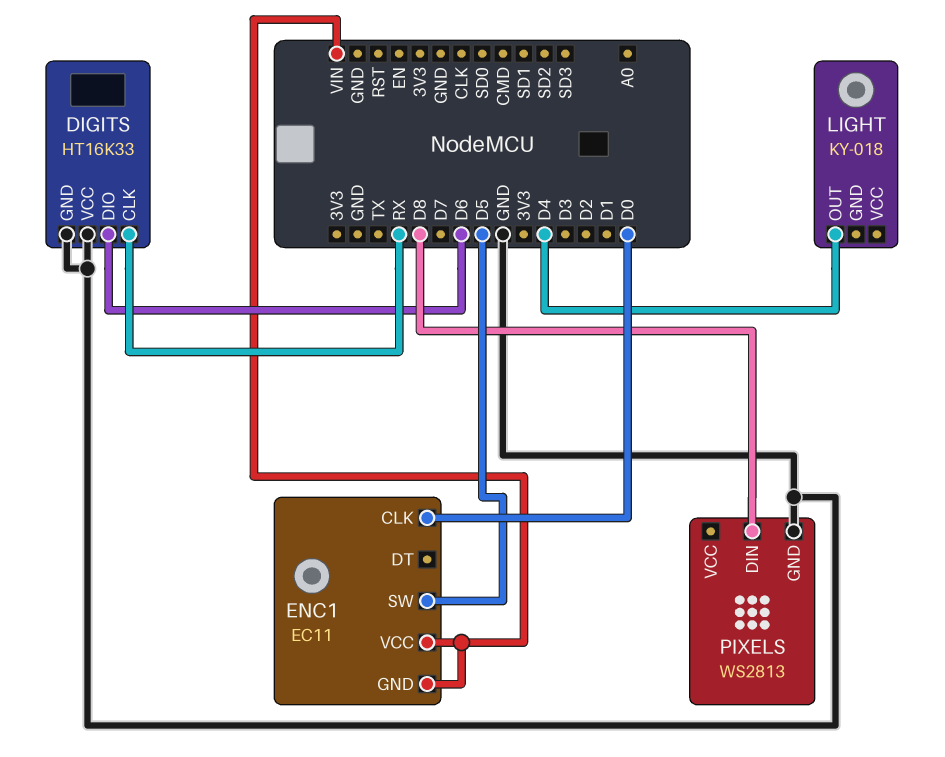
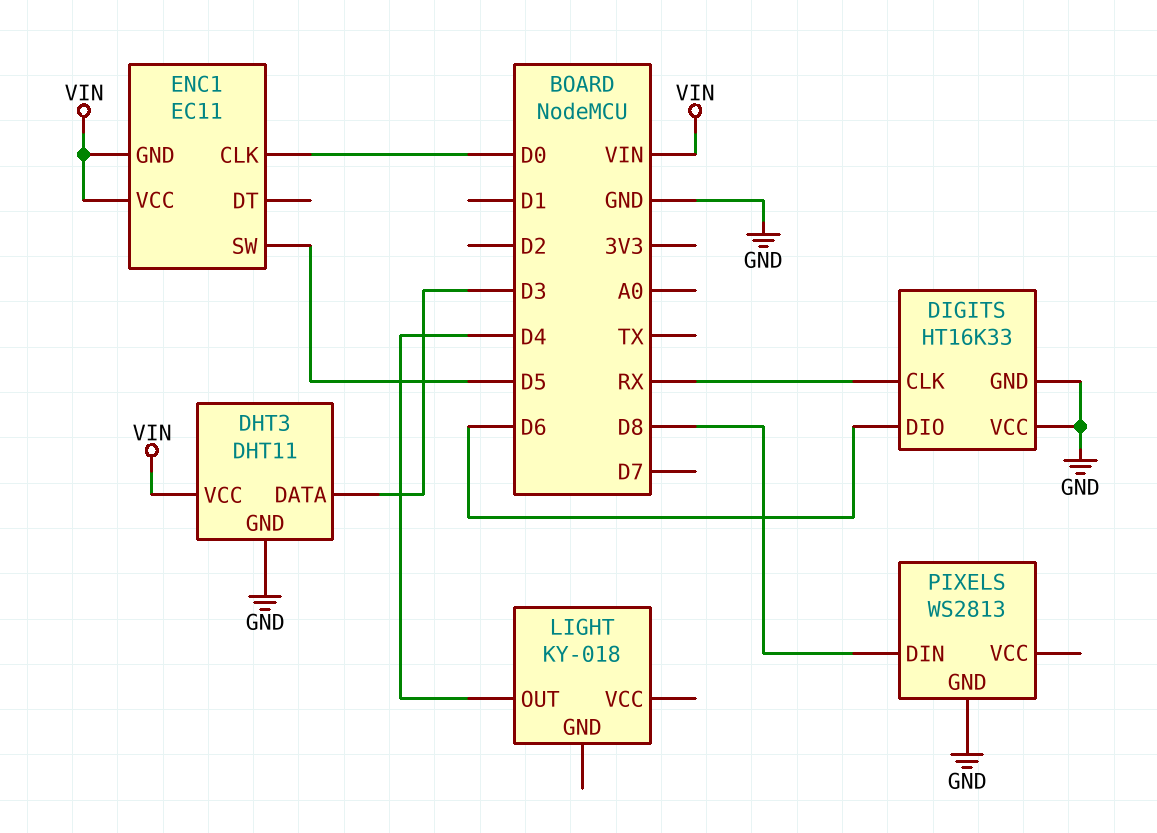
DHT3: none -> DHT11
DHT3 pin DATA: none -> D3
DHT3 pin GND: none -> GND
DHT3 pin VCC: none -> VIN

